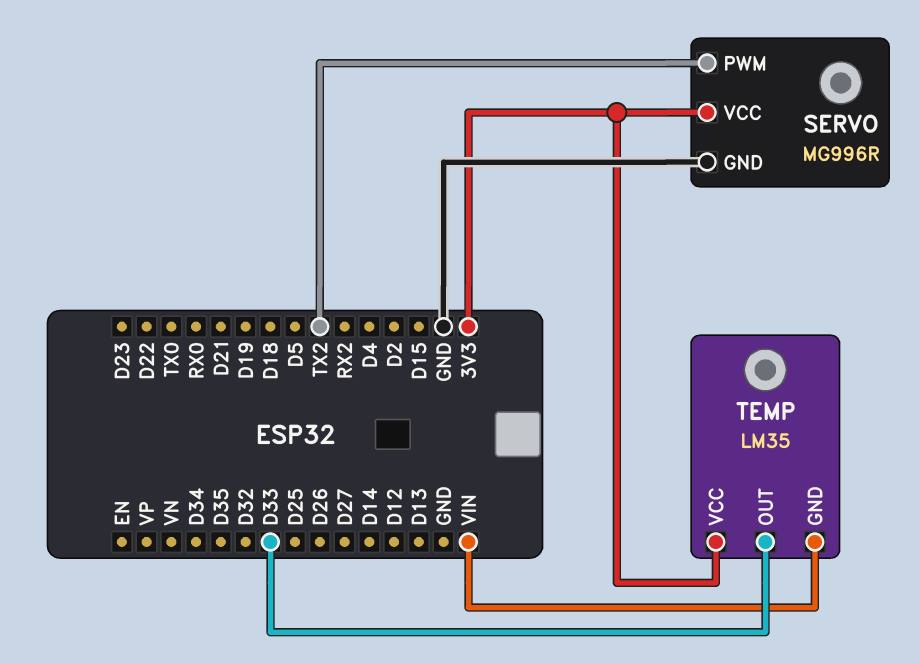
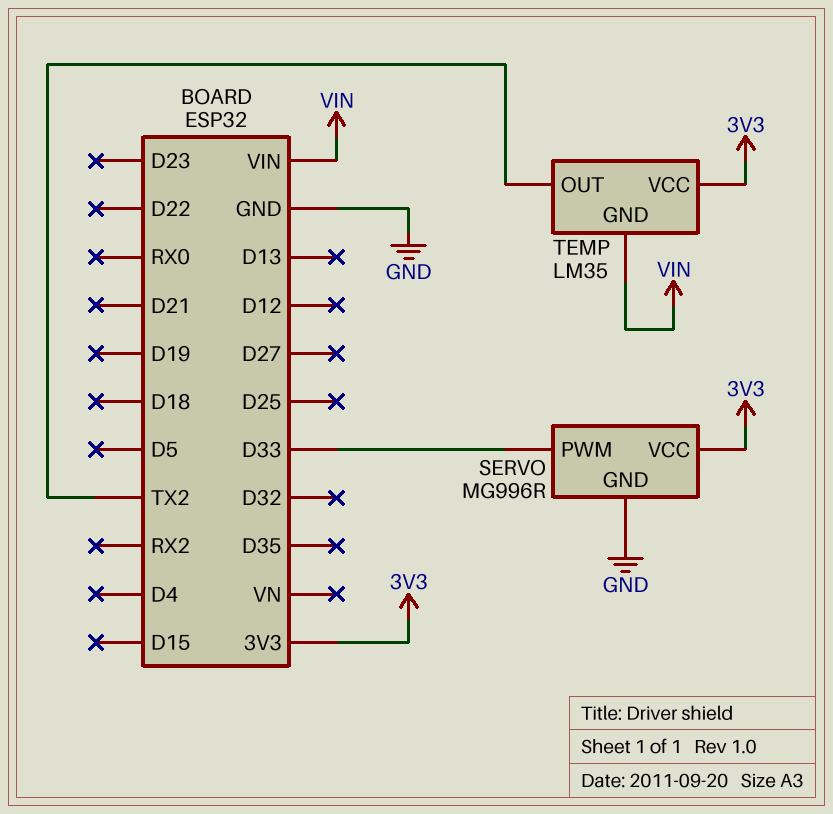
SERVO pin PWM: TX2 -> D33
TEMP pin OUT: D33 -> TX2

